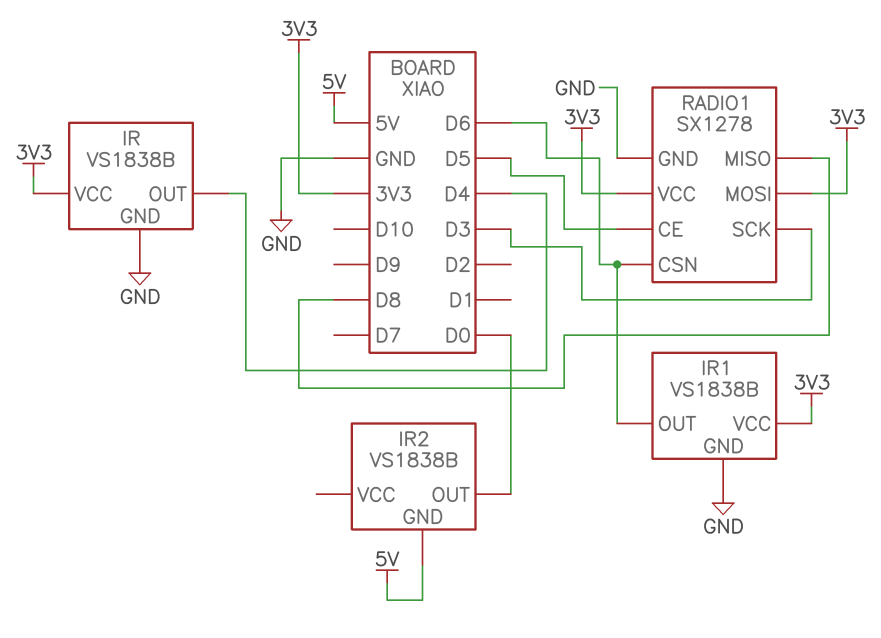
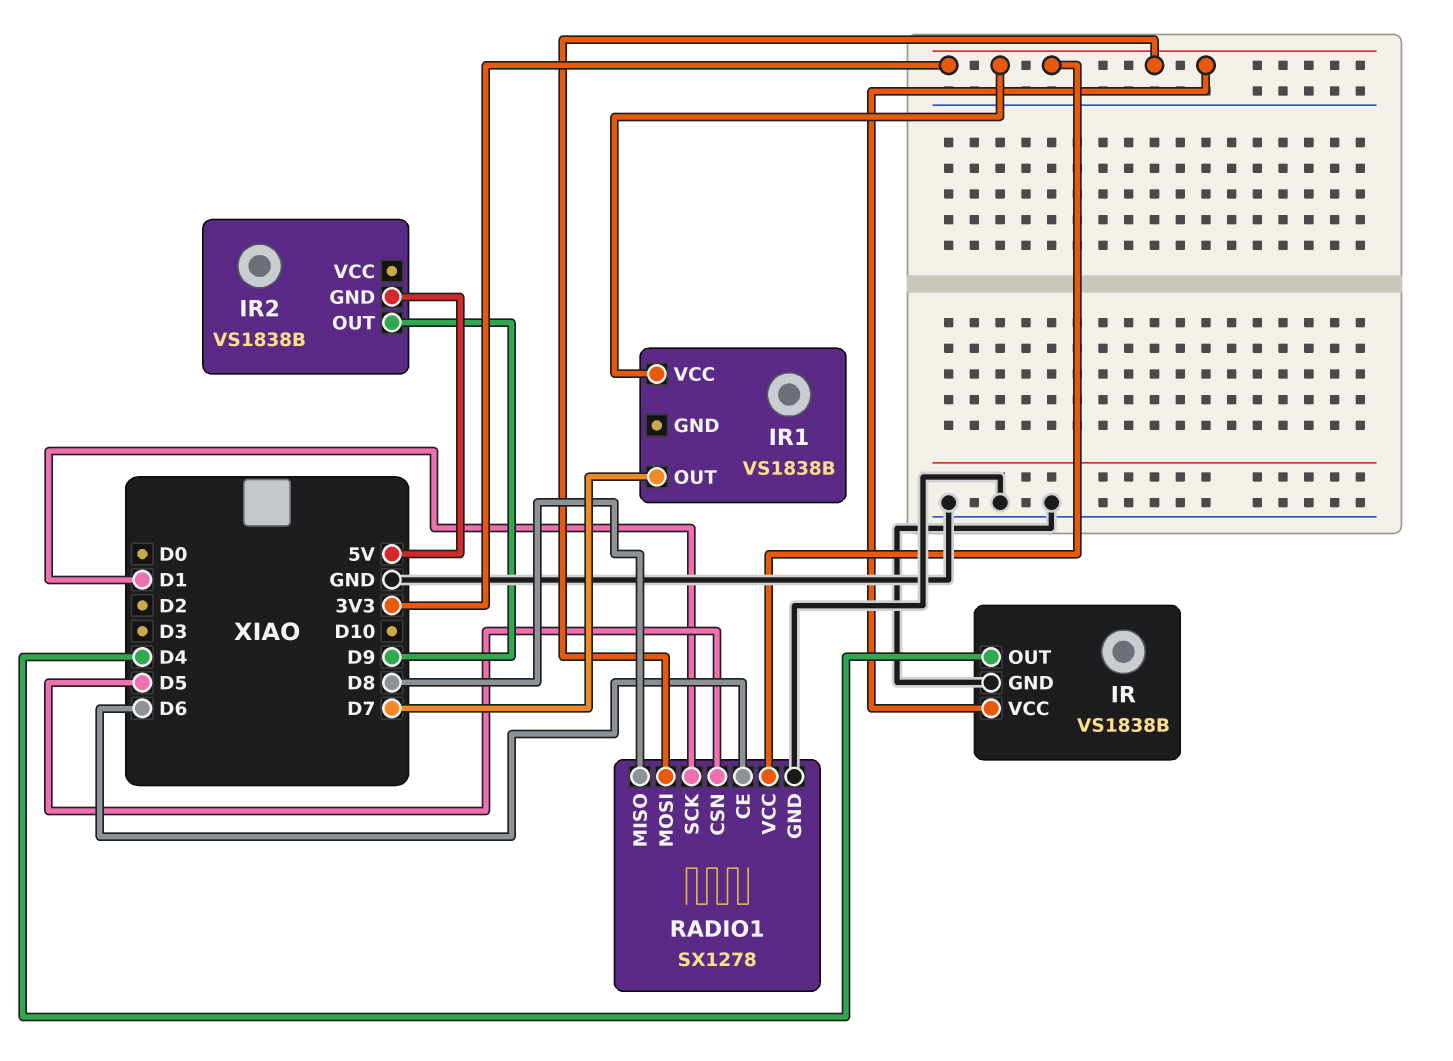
IR1 pin GND: GND -> none
IR1 pin OUT: D6 -> D7
IR2 pin OUT: D0 -> D9
RADIO1 pin CE: D5 -> D6
RADIO1 pin CSN: D6 -> D5
RADIO1 pin SCK: D3 -> D1

